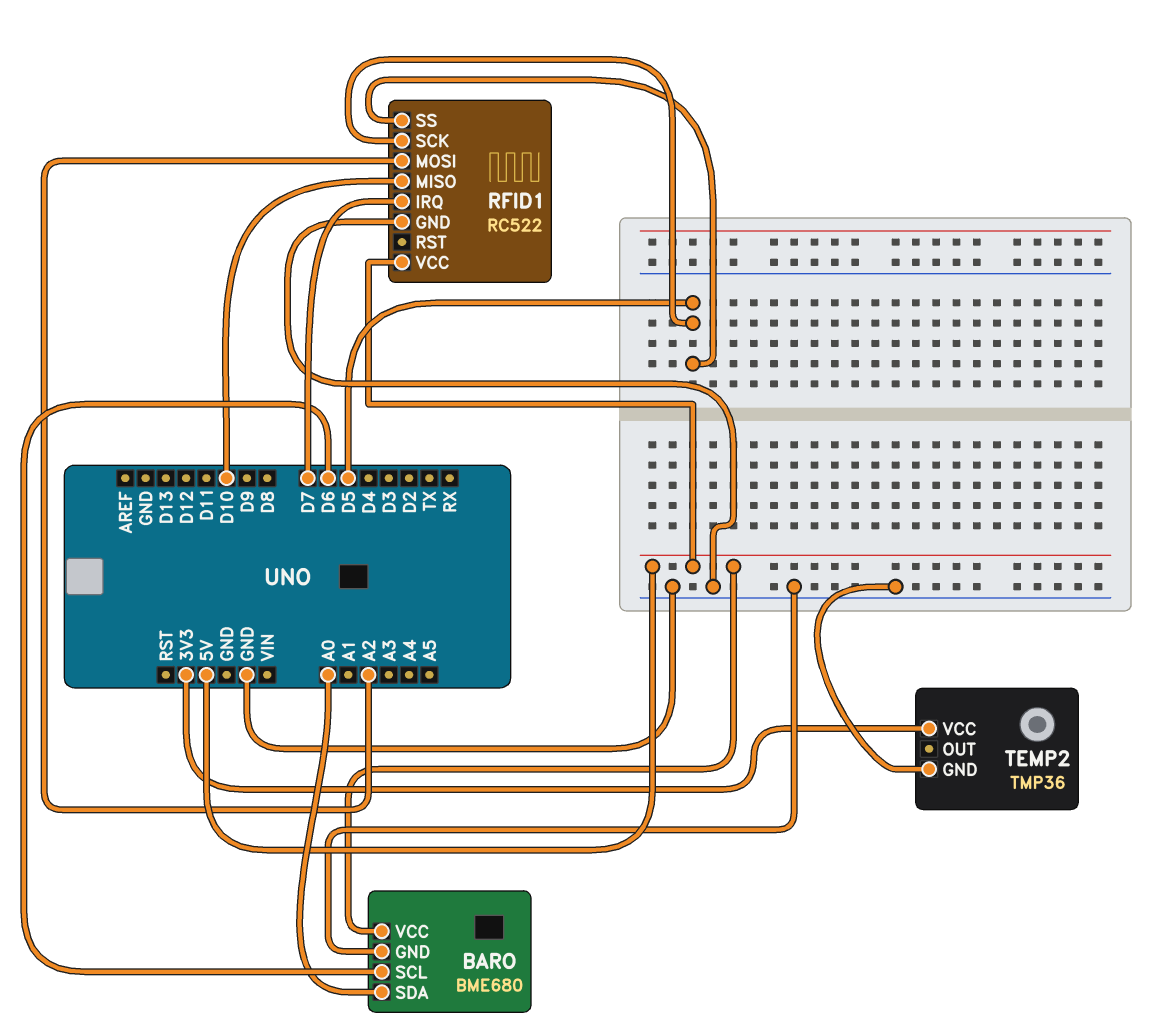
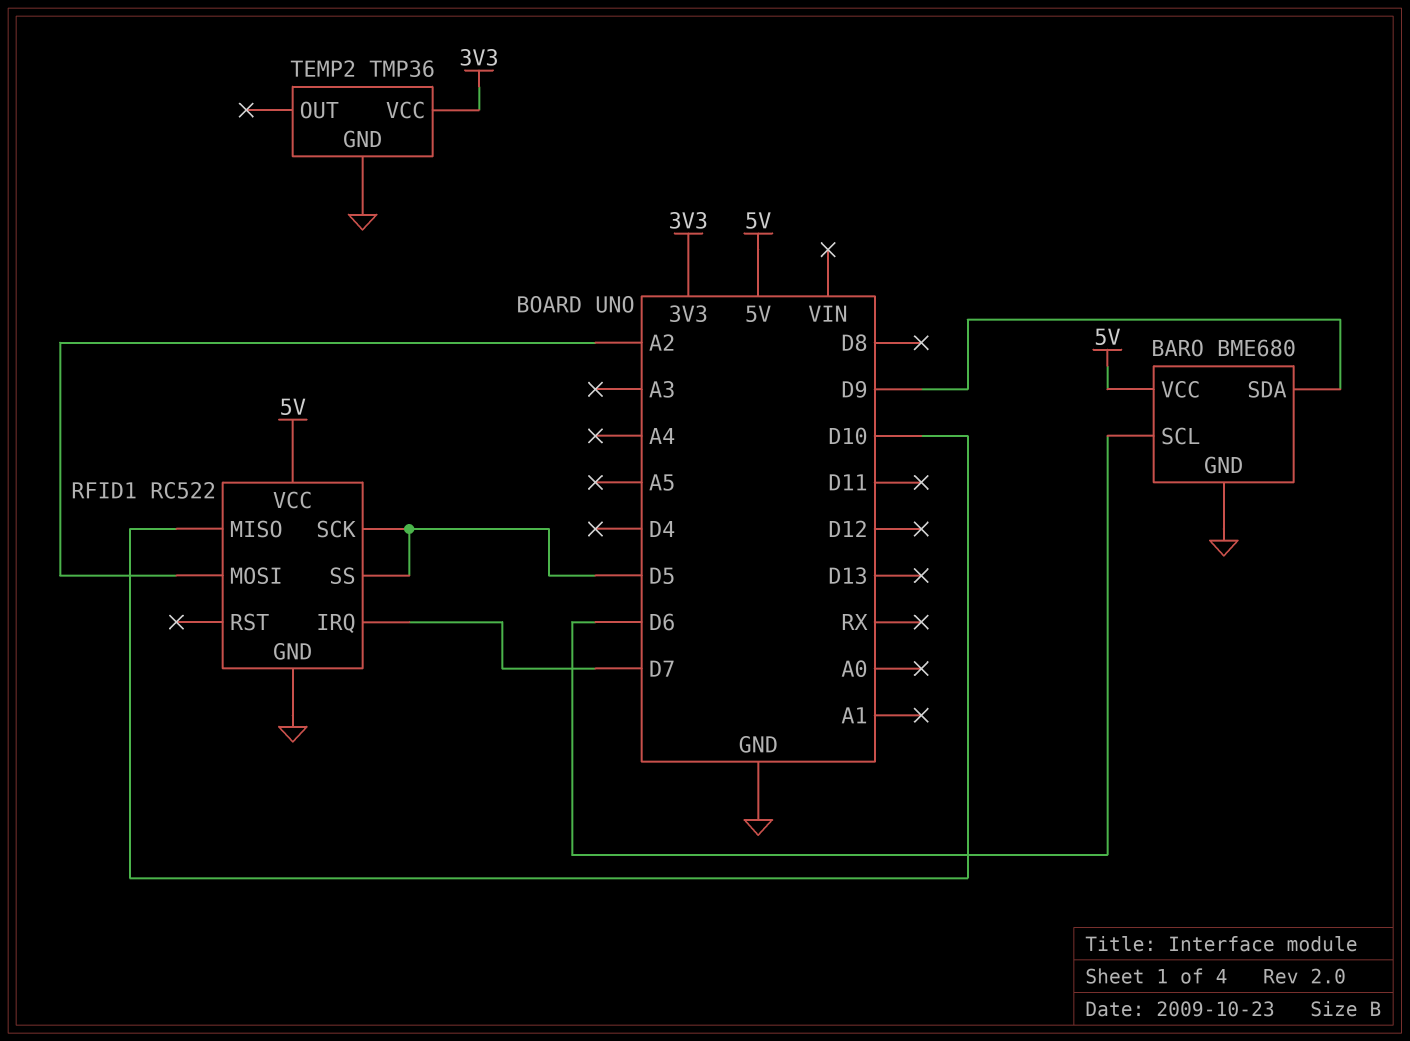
BARO pin SDA: A0 -> D9

